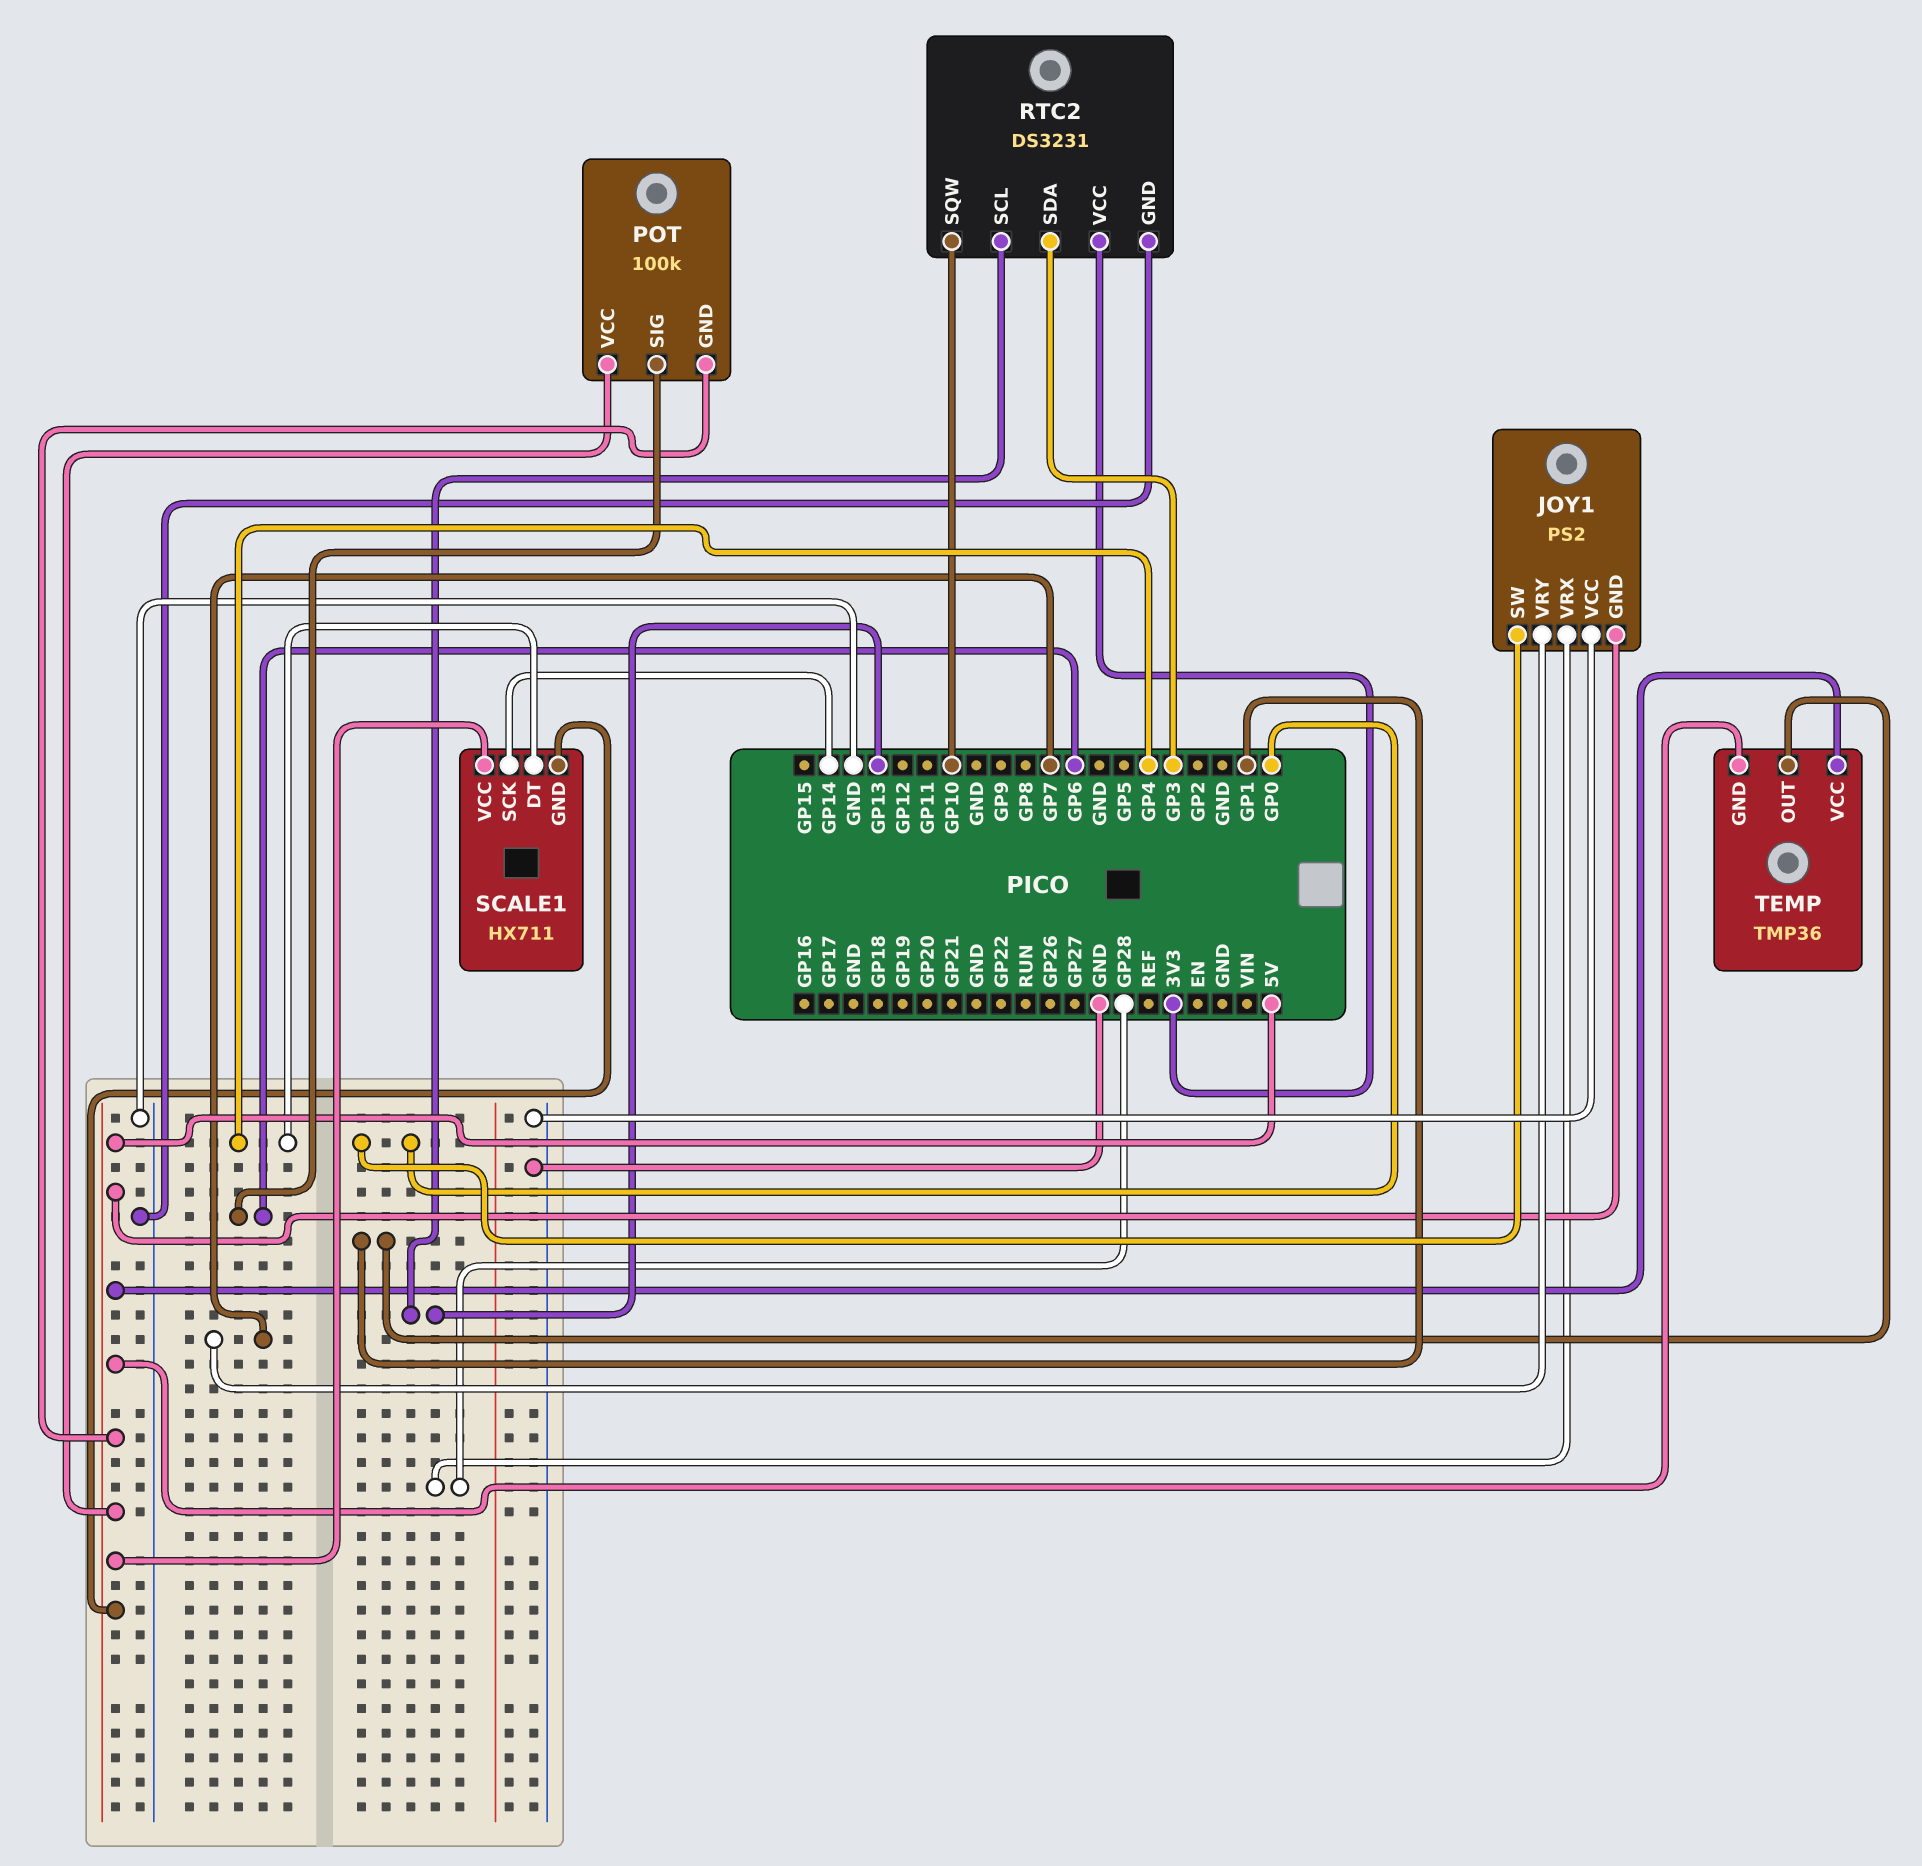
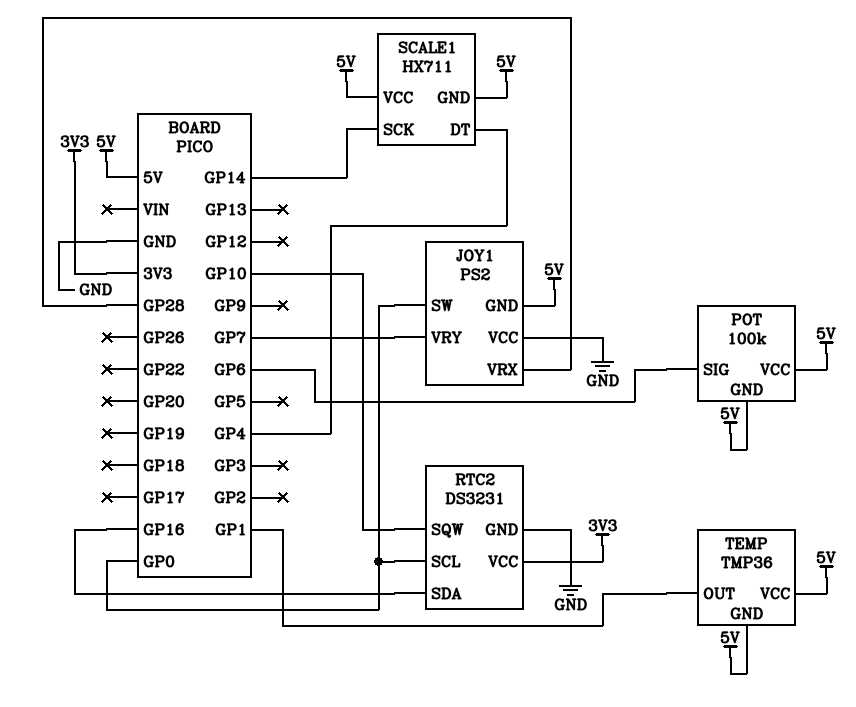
RTC2 pin SCL: GP13 -> GP0
RTC2 pin SDA: GP3 -> GP16

